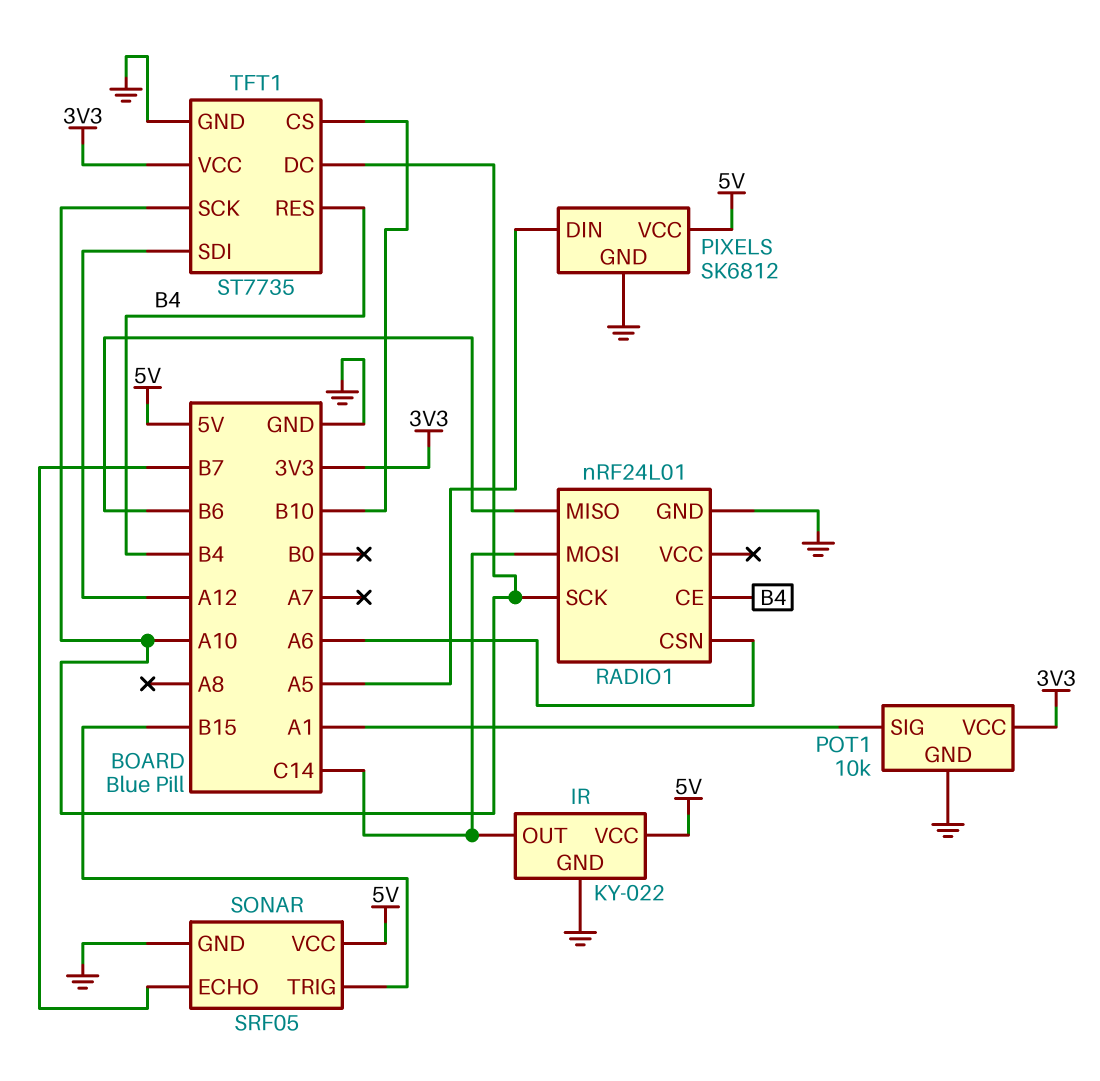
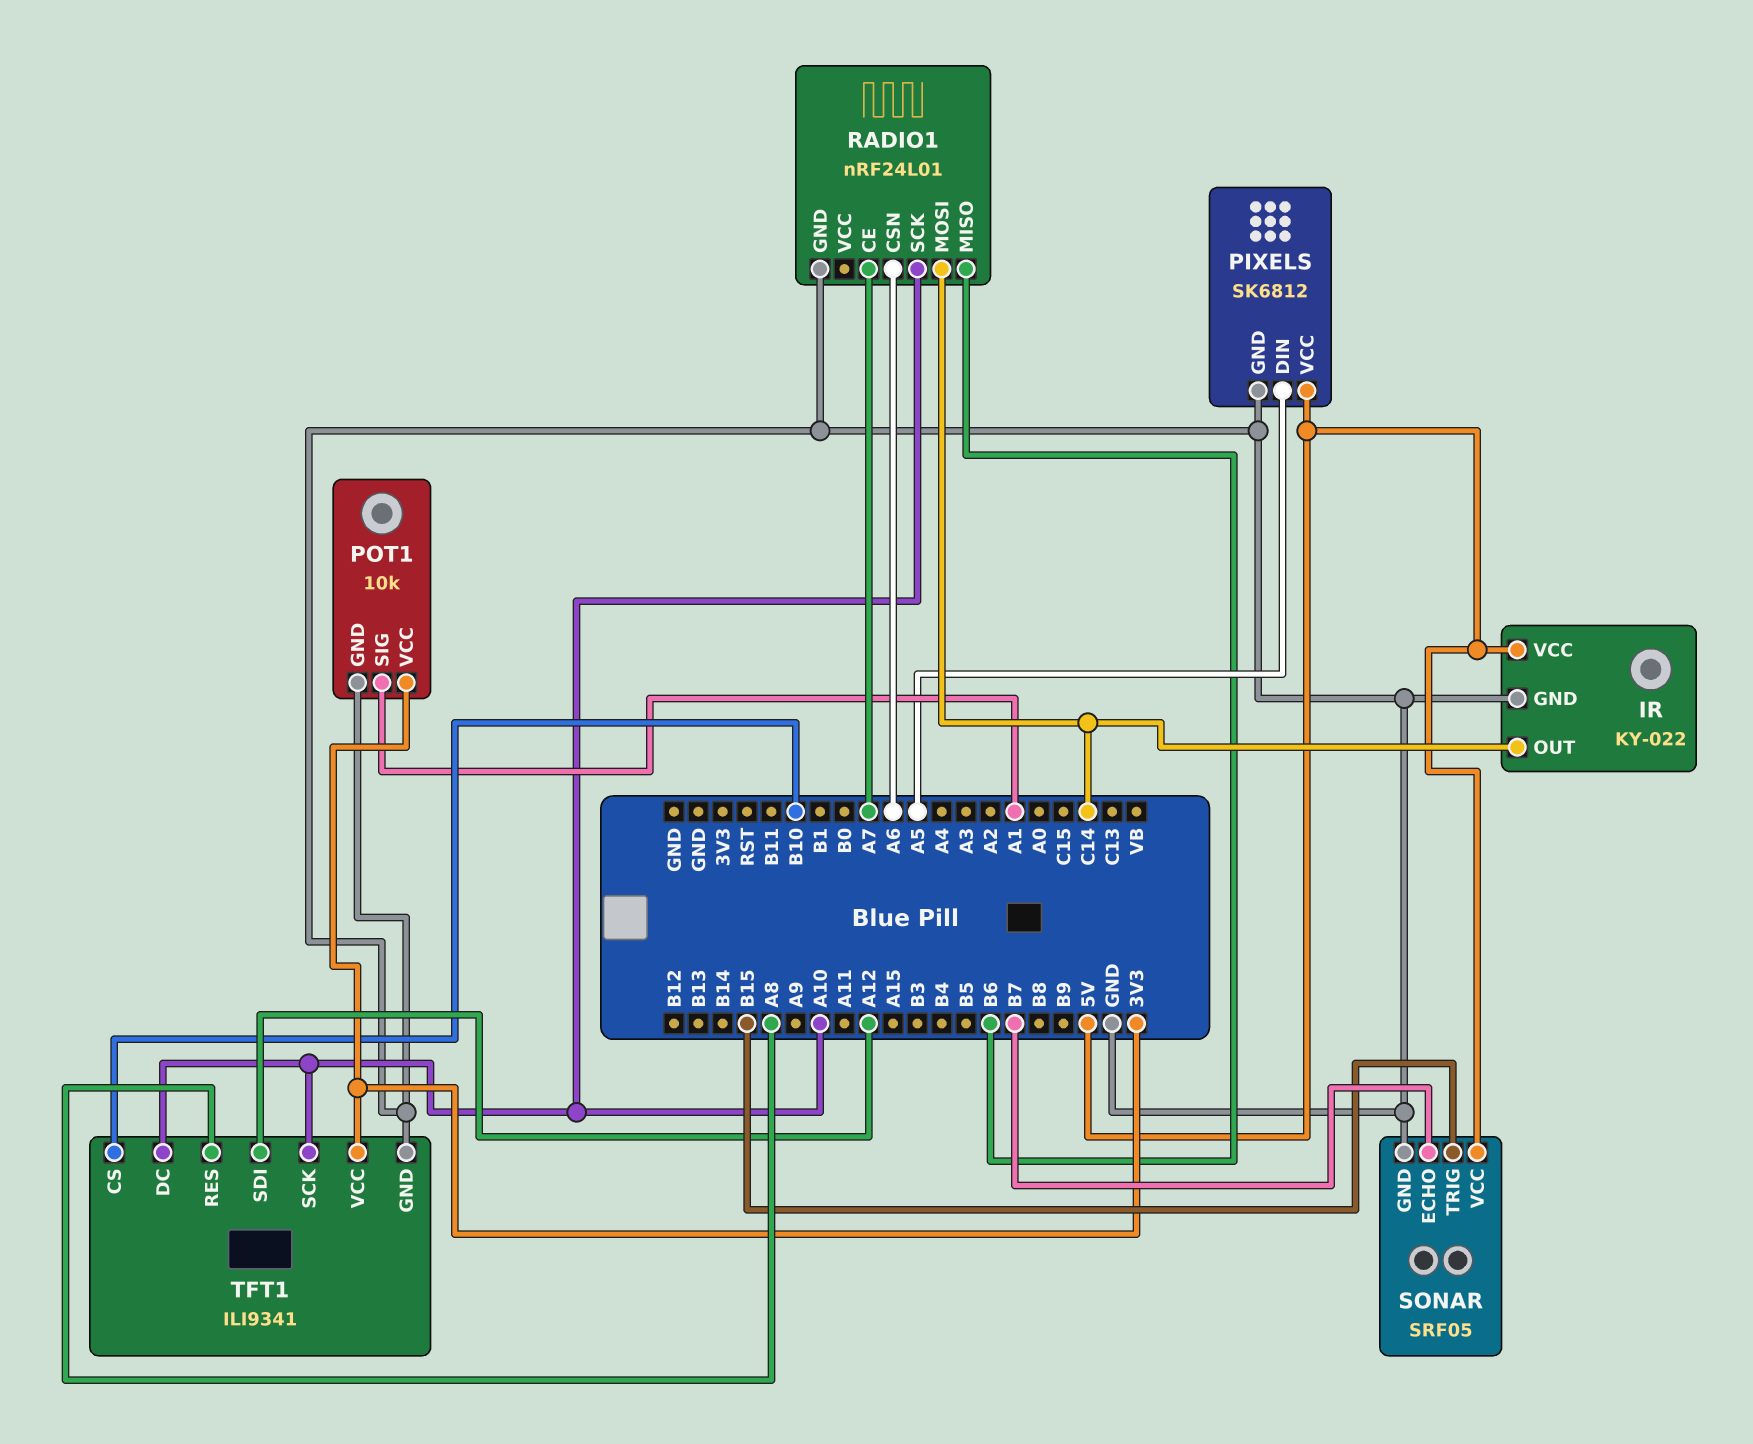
RADIO1 pin CE: B4 -> A7
TFT1: ST7735 -> ILI9341
TFT1 pin RES: B4 -> A8

